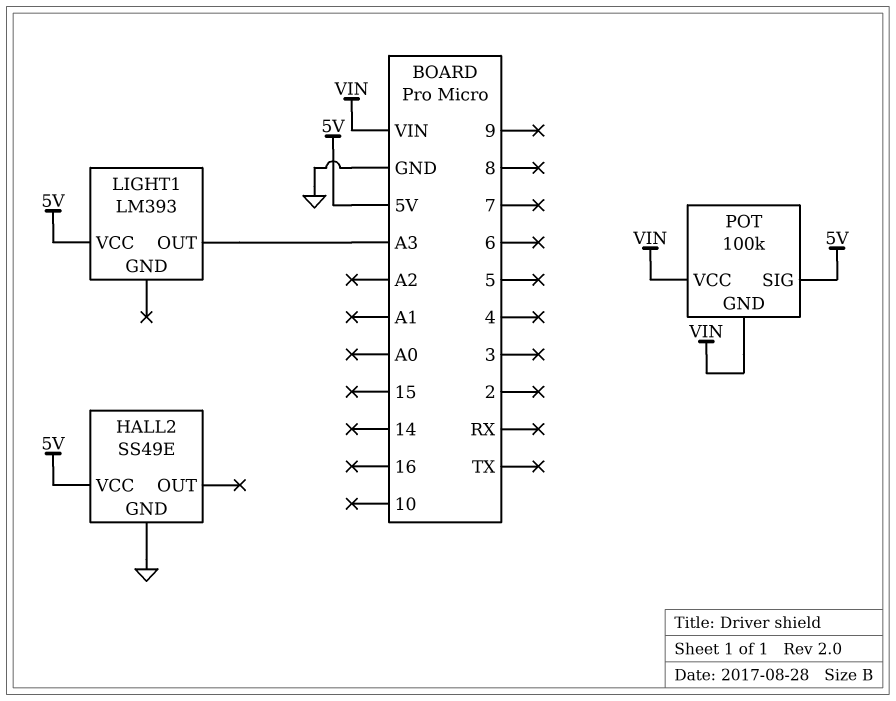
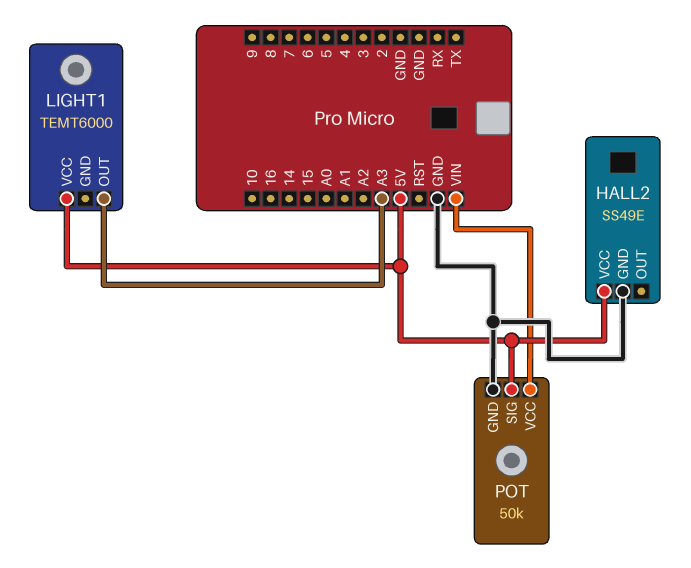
LIGHT1: LM393 -> TEMT6000
POT: 100k -> 50k
POT pin GND: VIN -> GND

